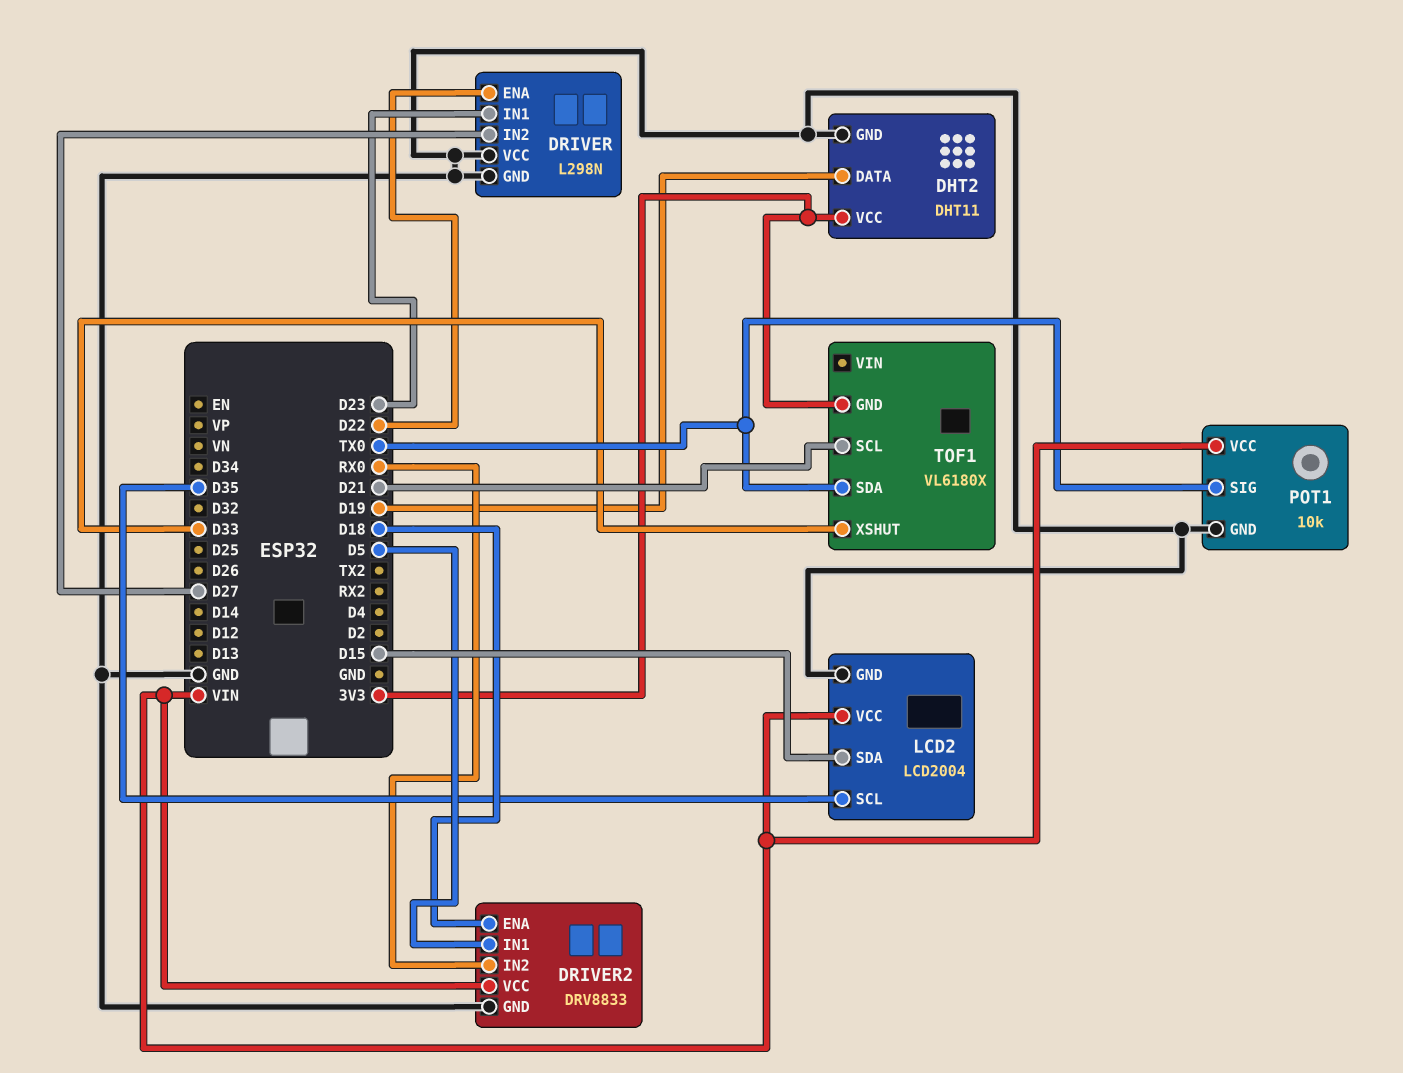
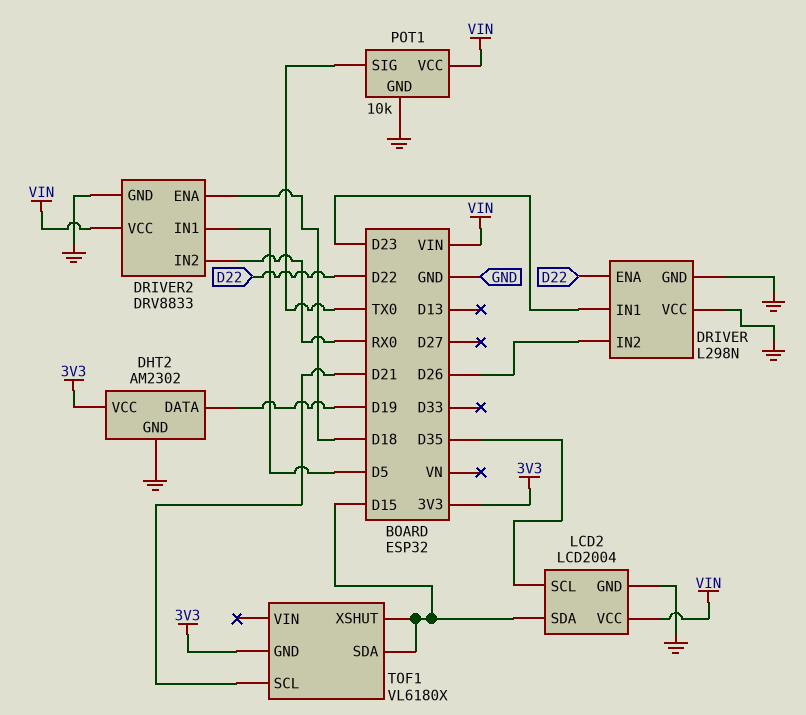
DHT2: DHT11 -> AM2302
DRIVER pin IN2: D27 -> D26
TOF1 pin SDA: TX0 -> D15
TOF1 pin XSHUT: D33 -> D15

